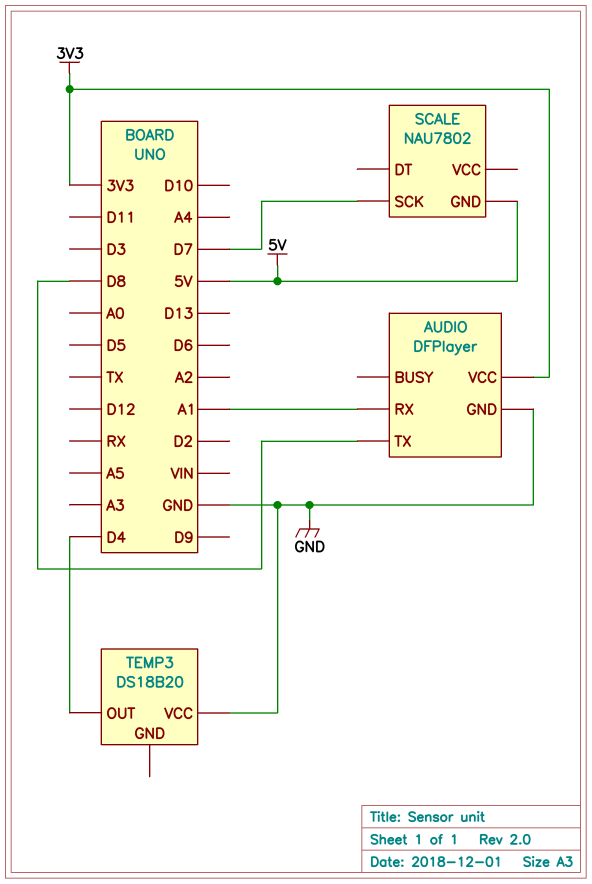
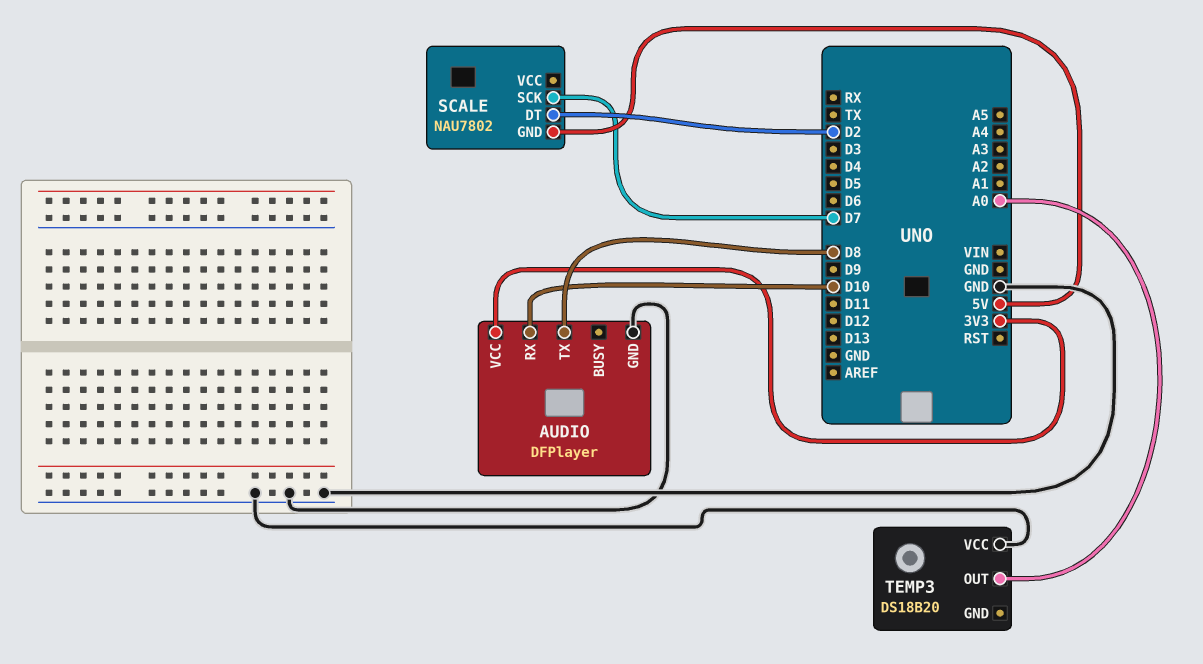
AUDIO pin RX: A1 -> D10
SCALE pin DT: none -> D2
TEMP3 pin OUT: D4 -> A0

